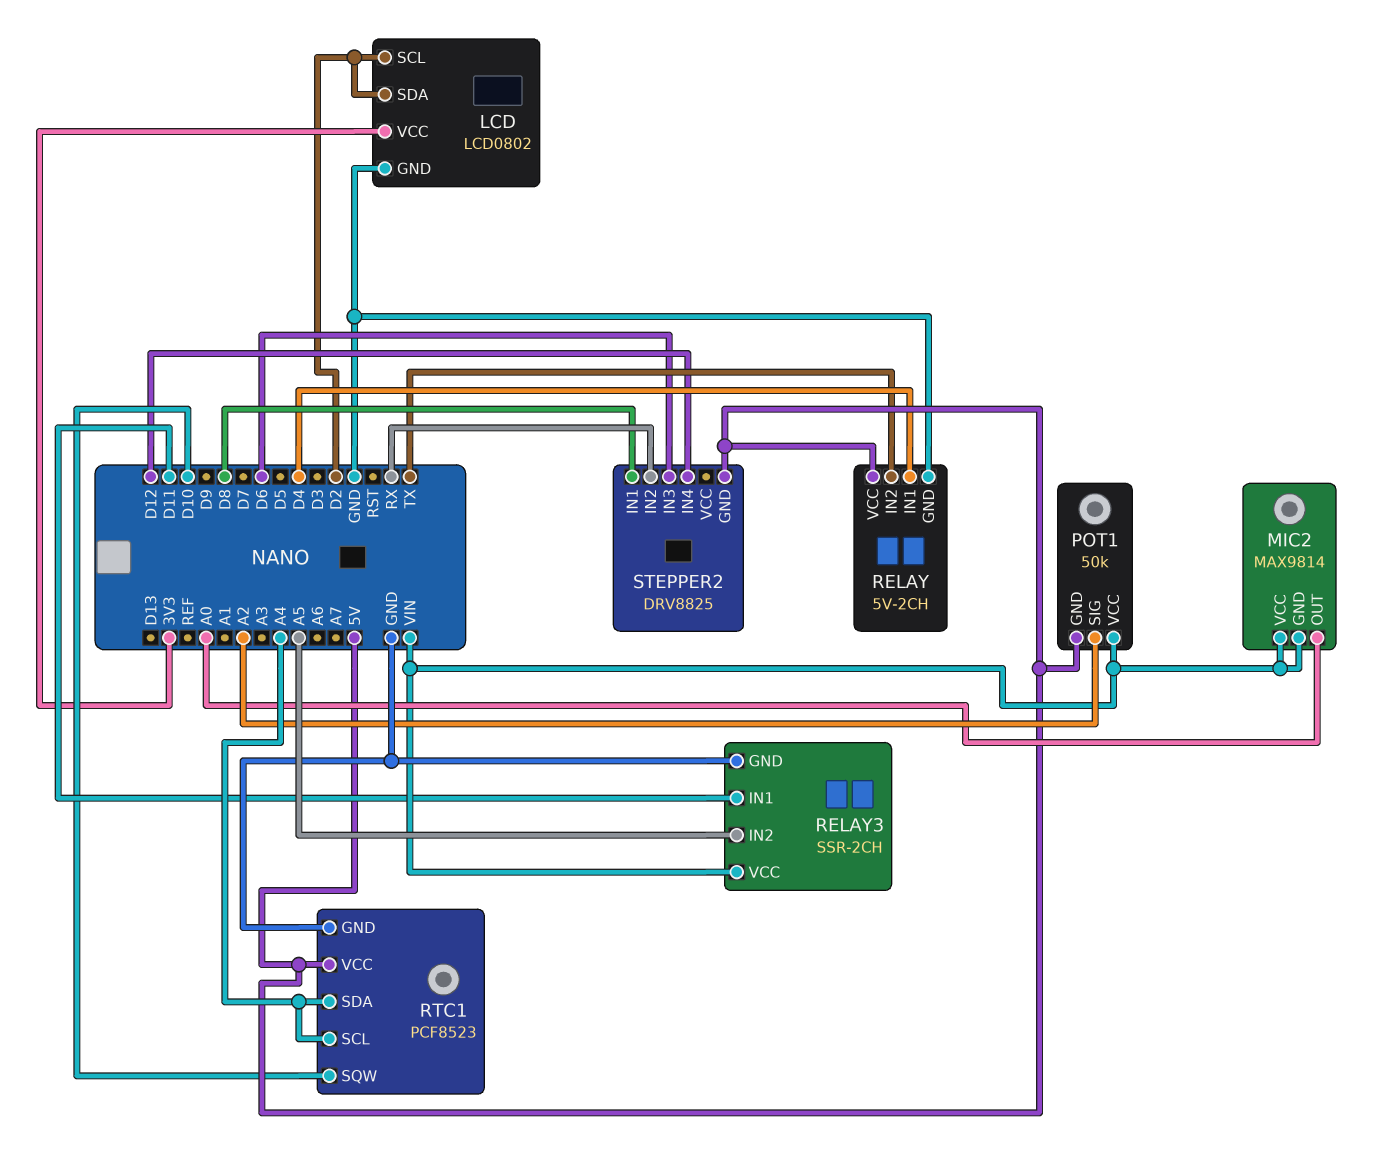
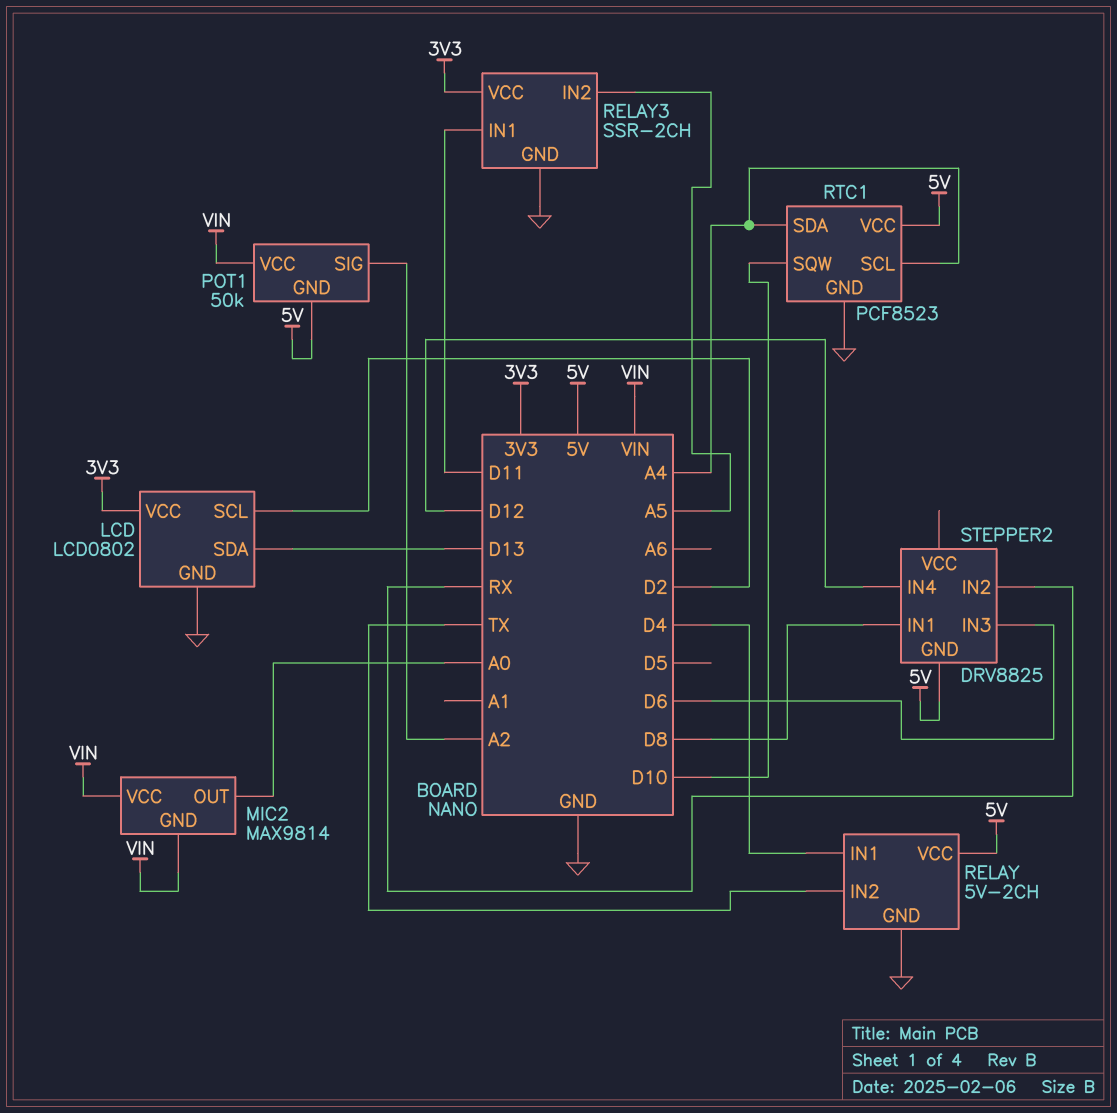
LCD pin SDA: D2 -> D13
RELAY3 pin VCC: VIN -> 3V3

